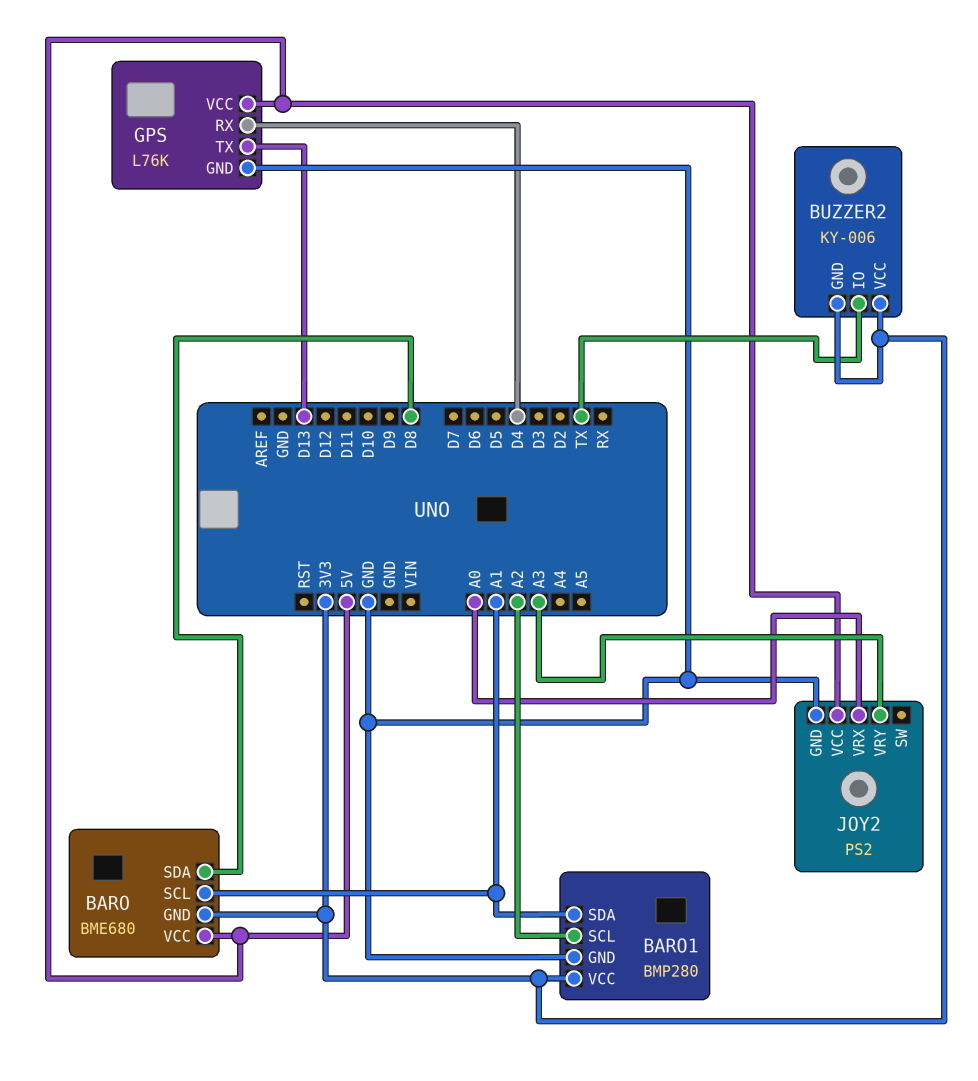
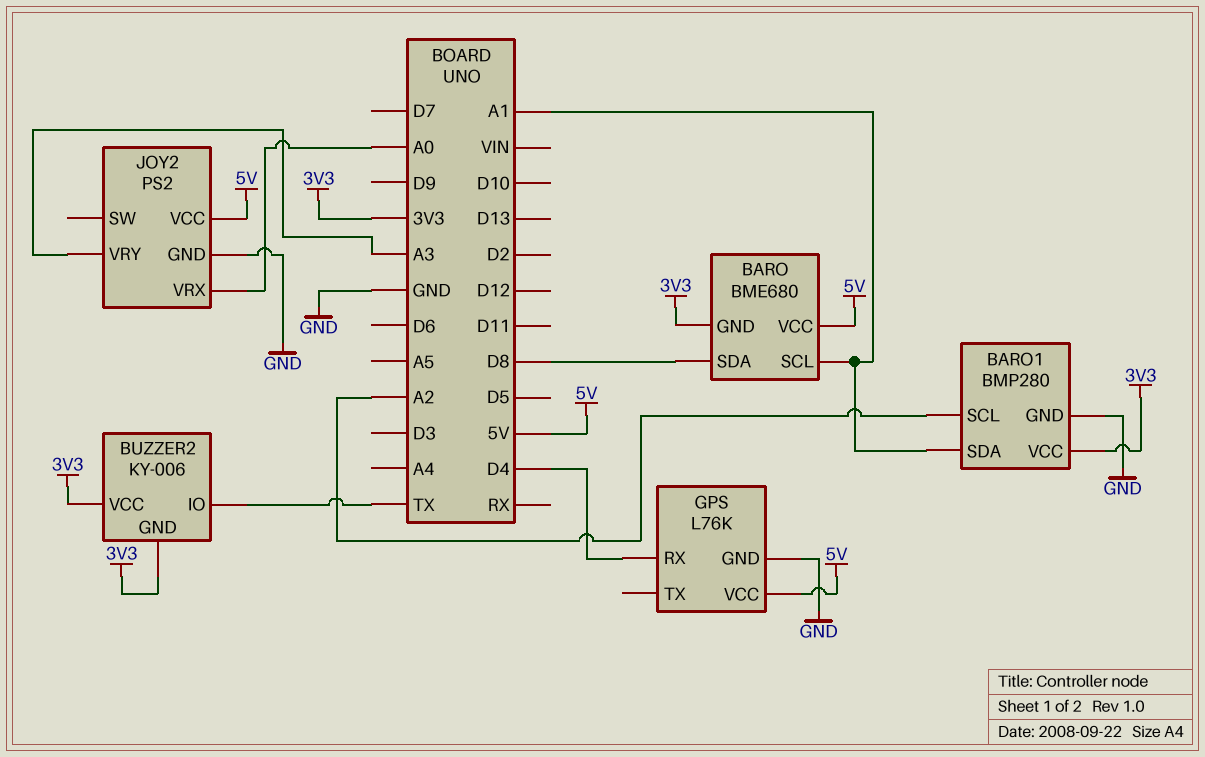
GPS pin TX: D13 -> none

